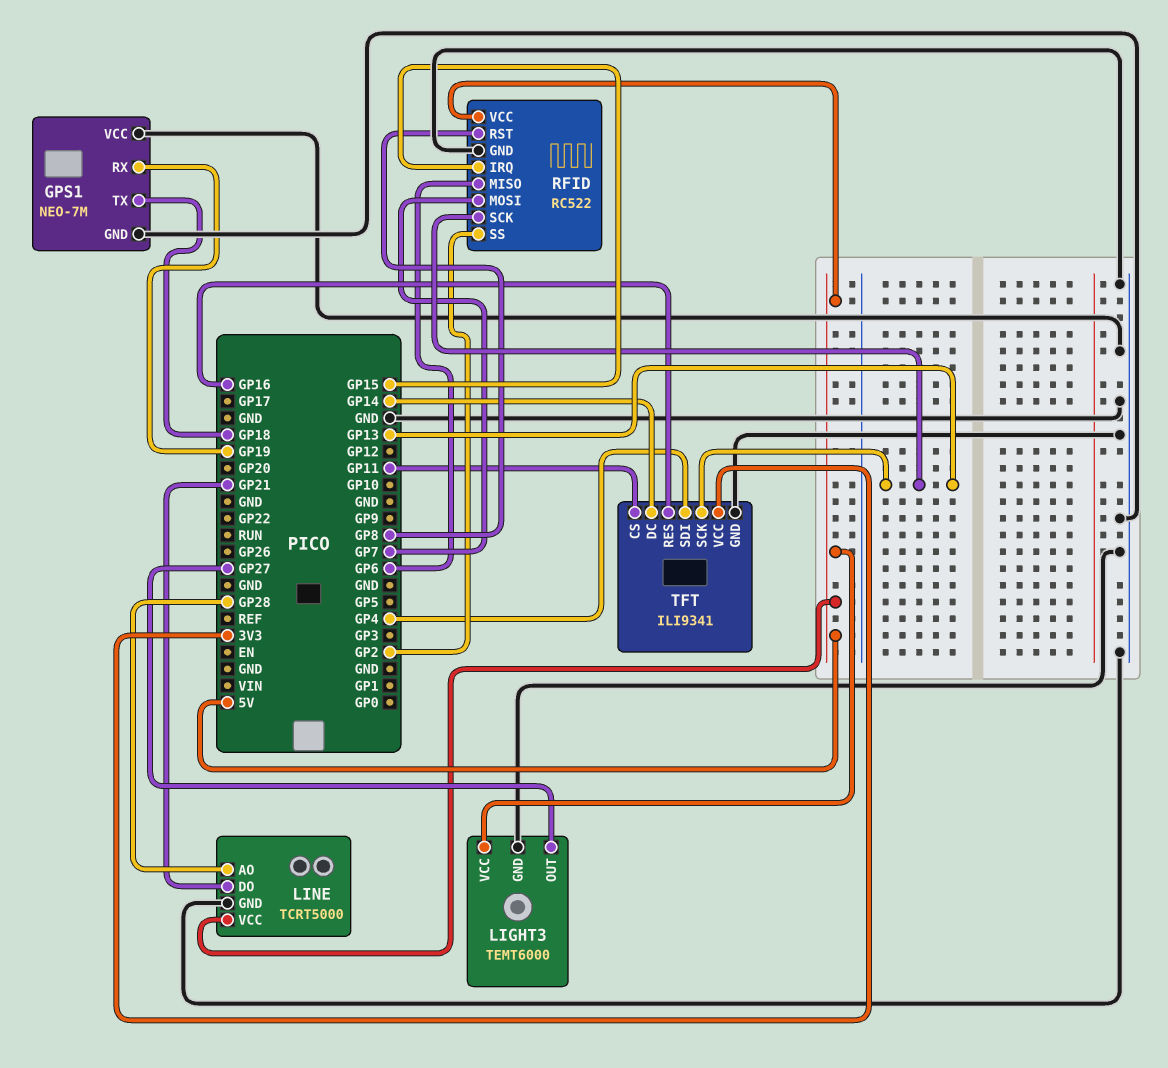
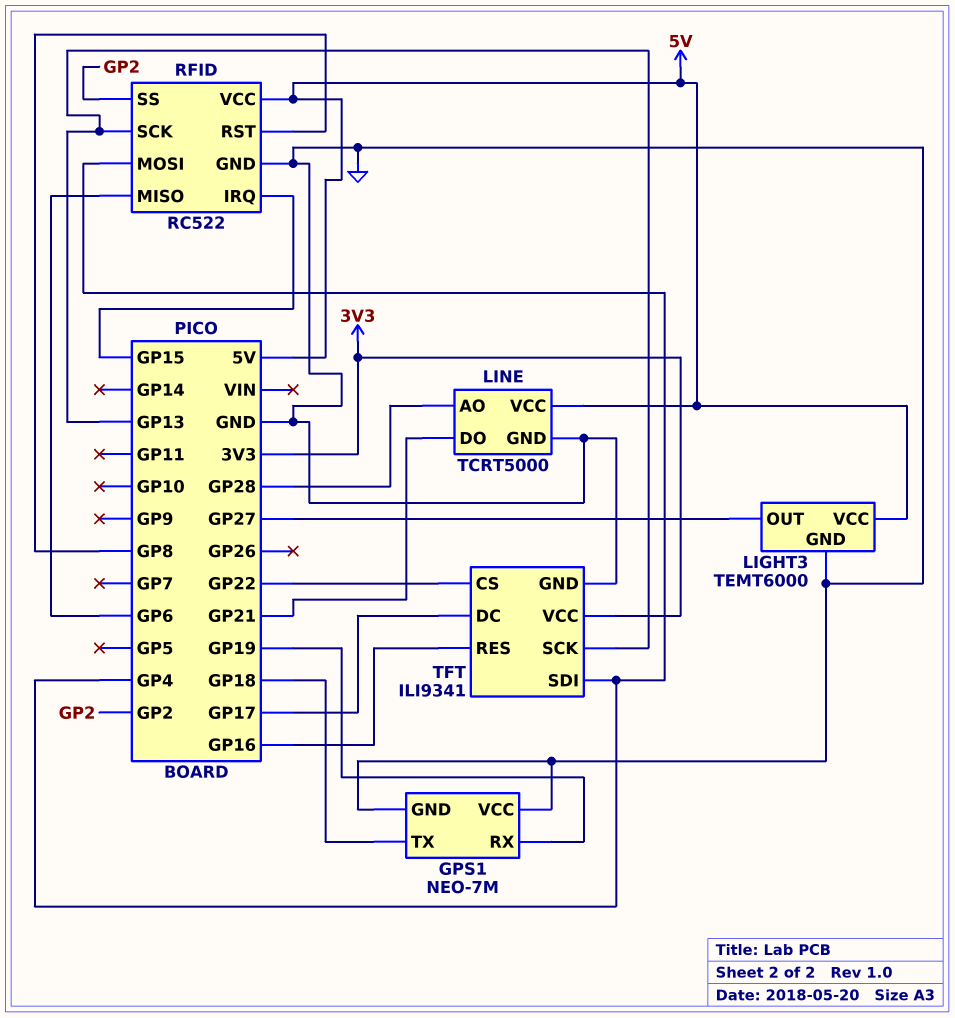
RFID pin MOSI: GP7 -> GP4
TFT pin CS: GP11 -> GP22
TFT pin DC: GP14 -> GP17

